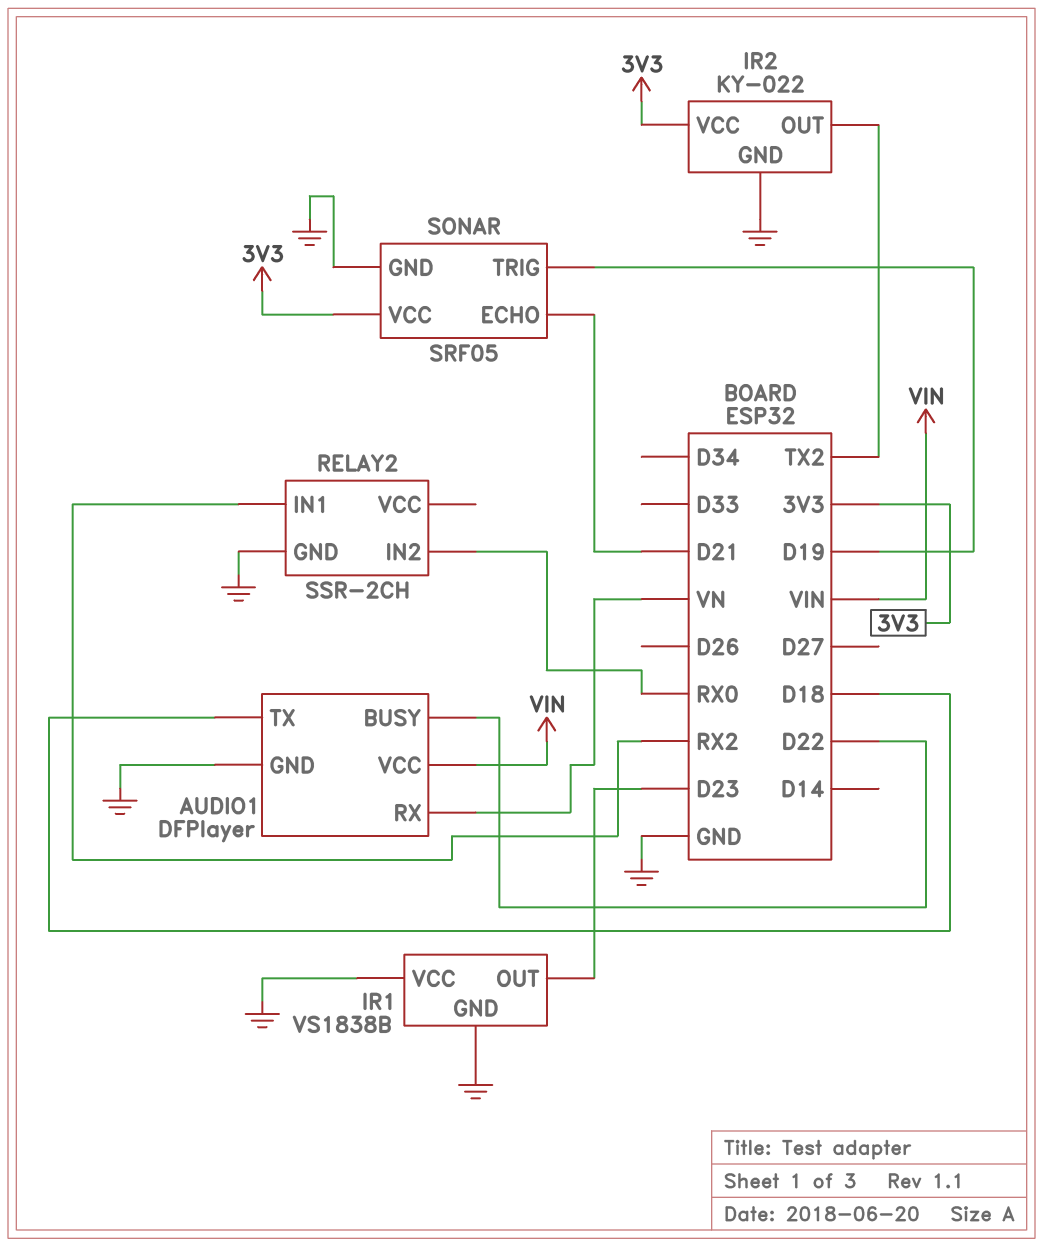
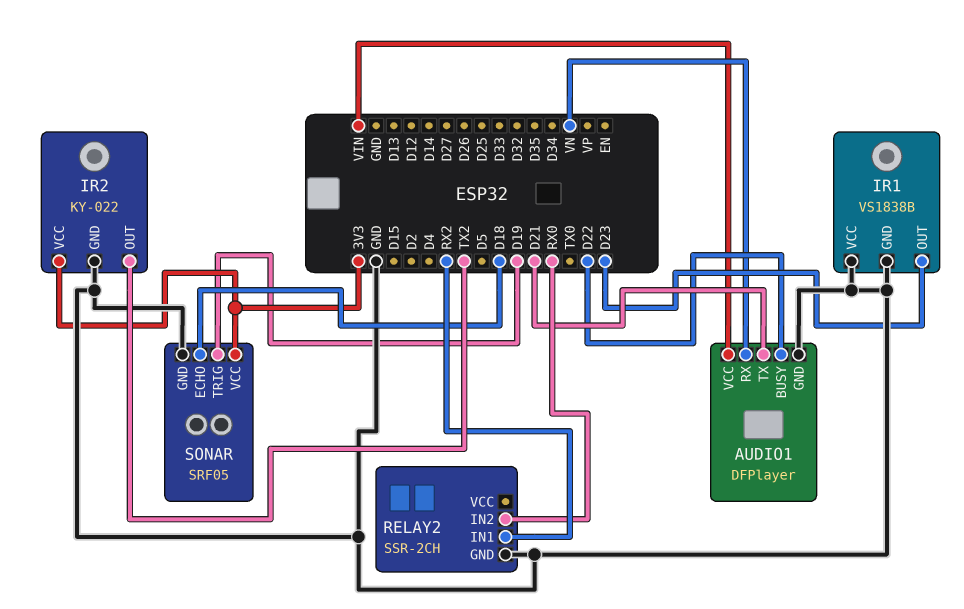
AUDIO1 pin TX: D18 -> D21
SONAR pin ECHO: D21 -> D18

